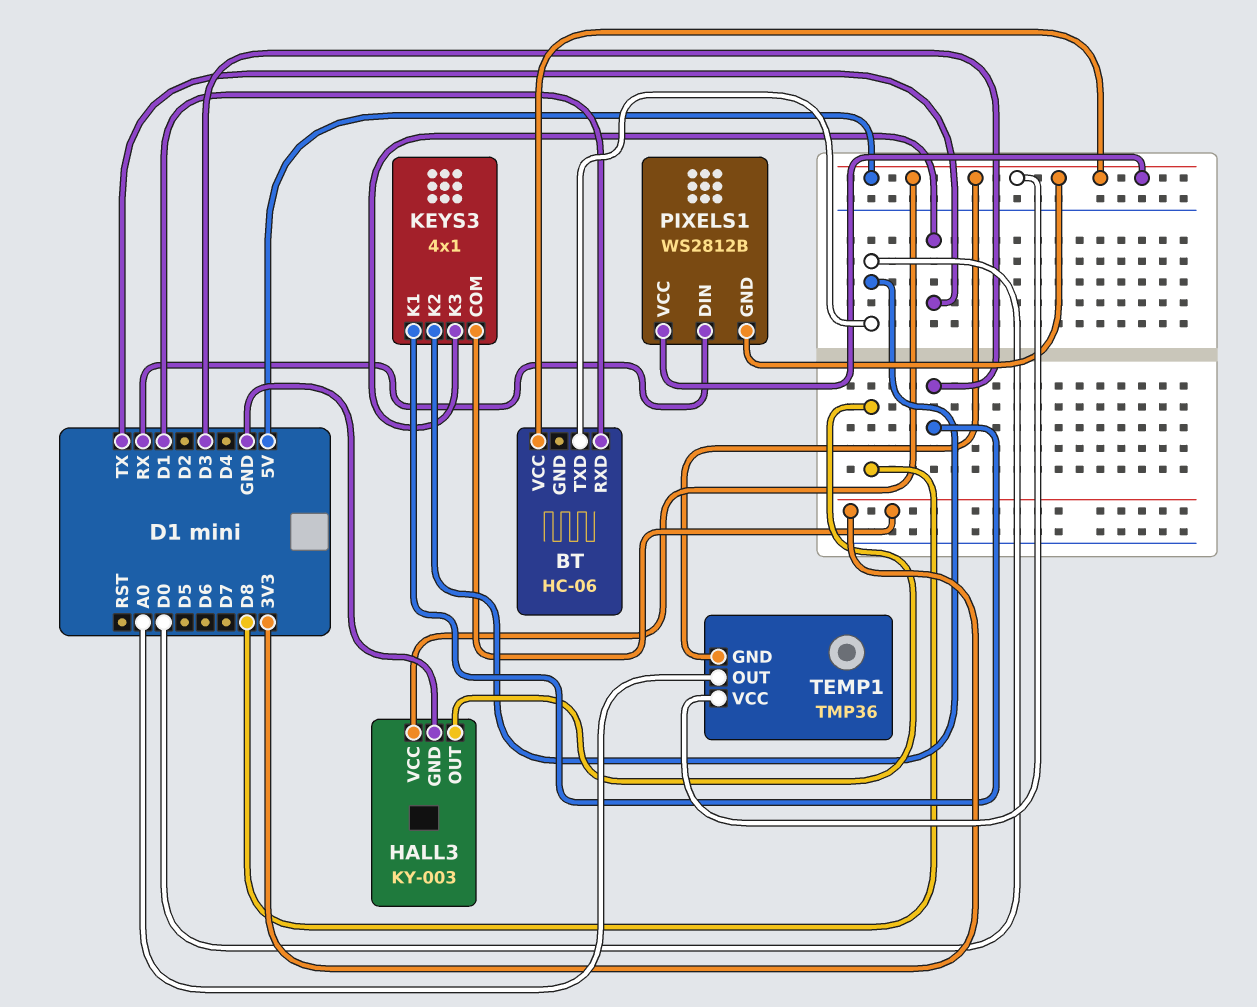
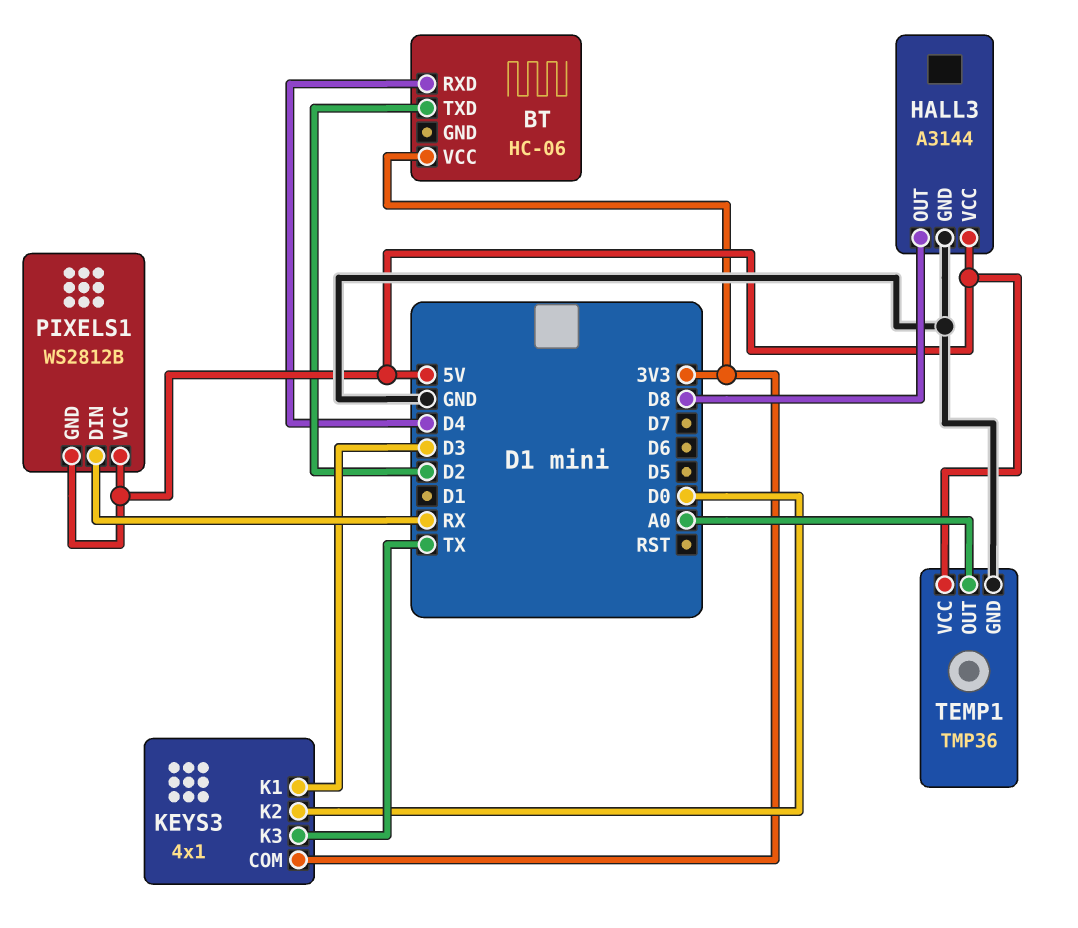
BT pin RXD: D1 -> D4
BT pin TXD: D0 -> D2
BT pin VCC: 5V -> 3V3
HALL3: KY-003 -> A3144
TEMP1 pin GND: 5V -> GND

